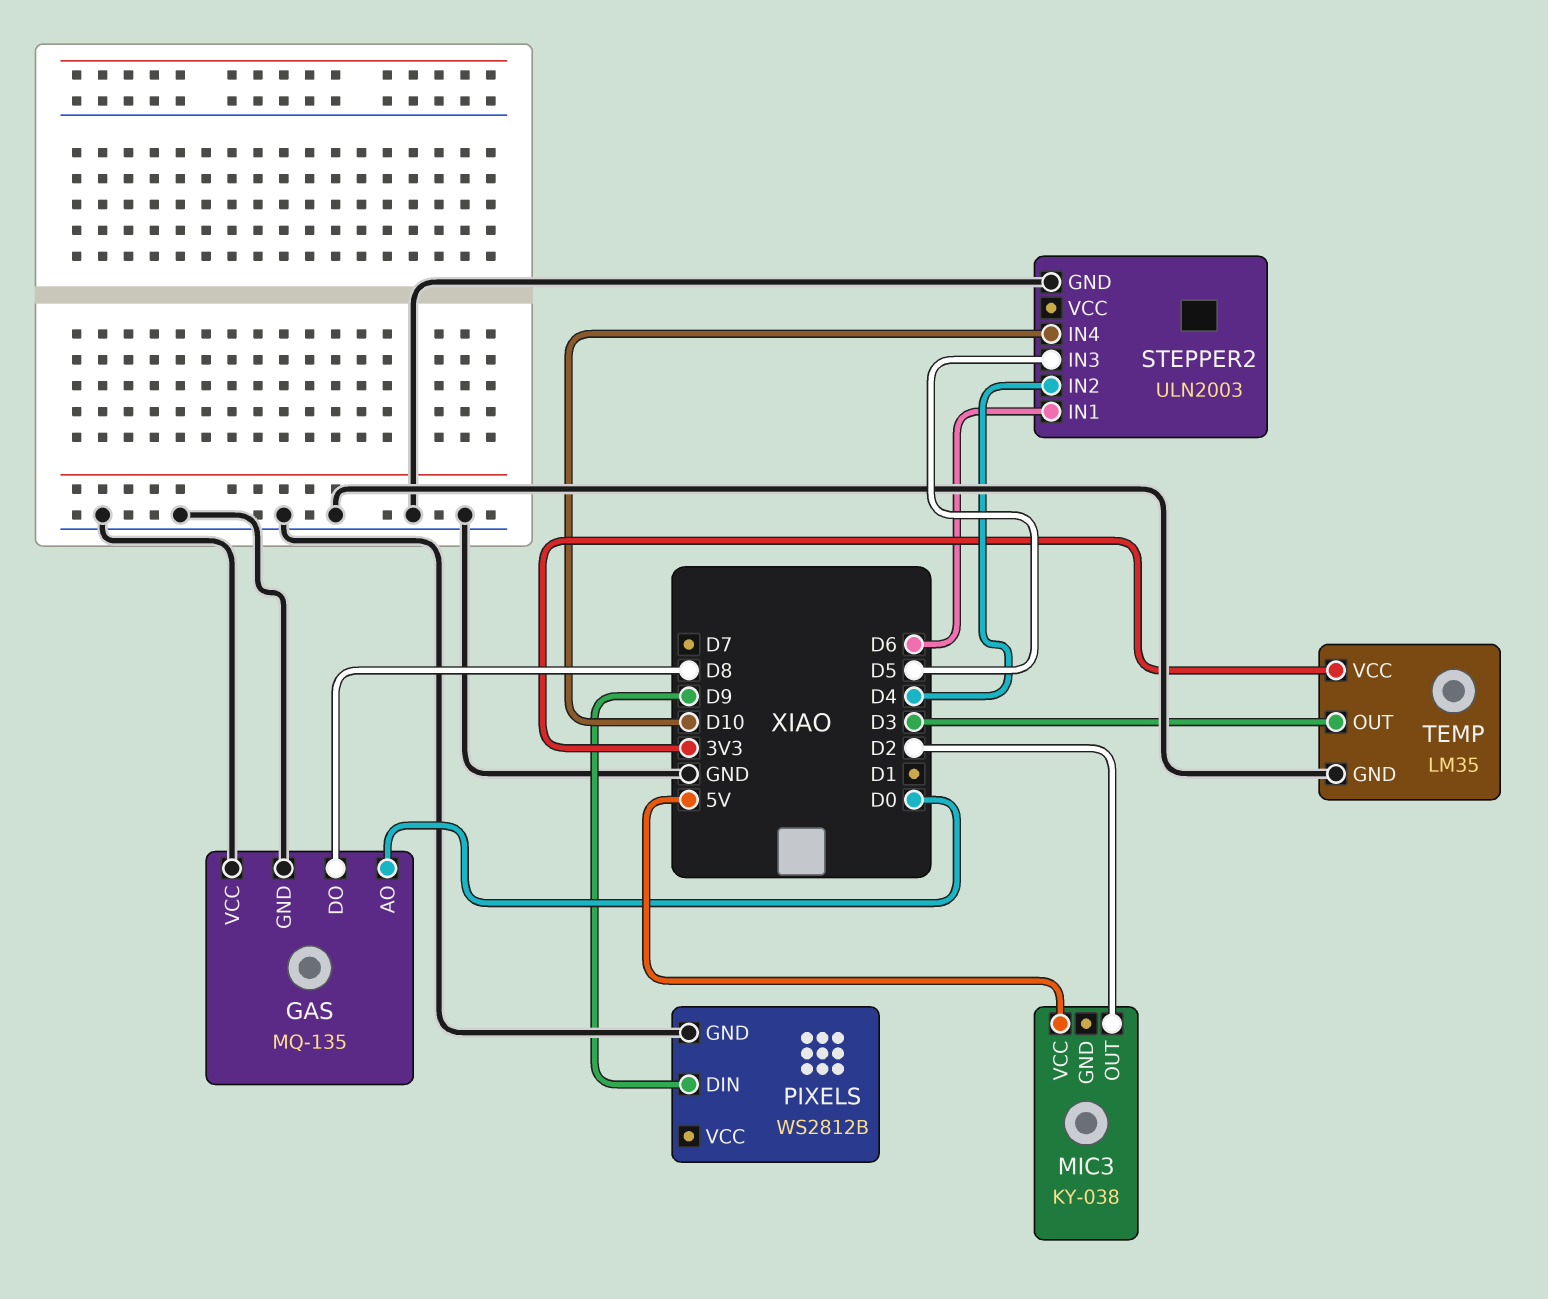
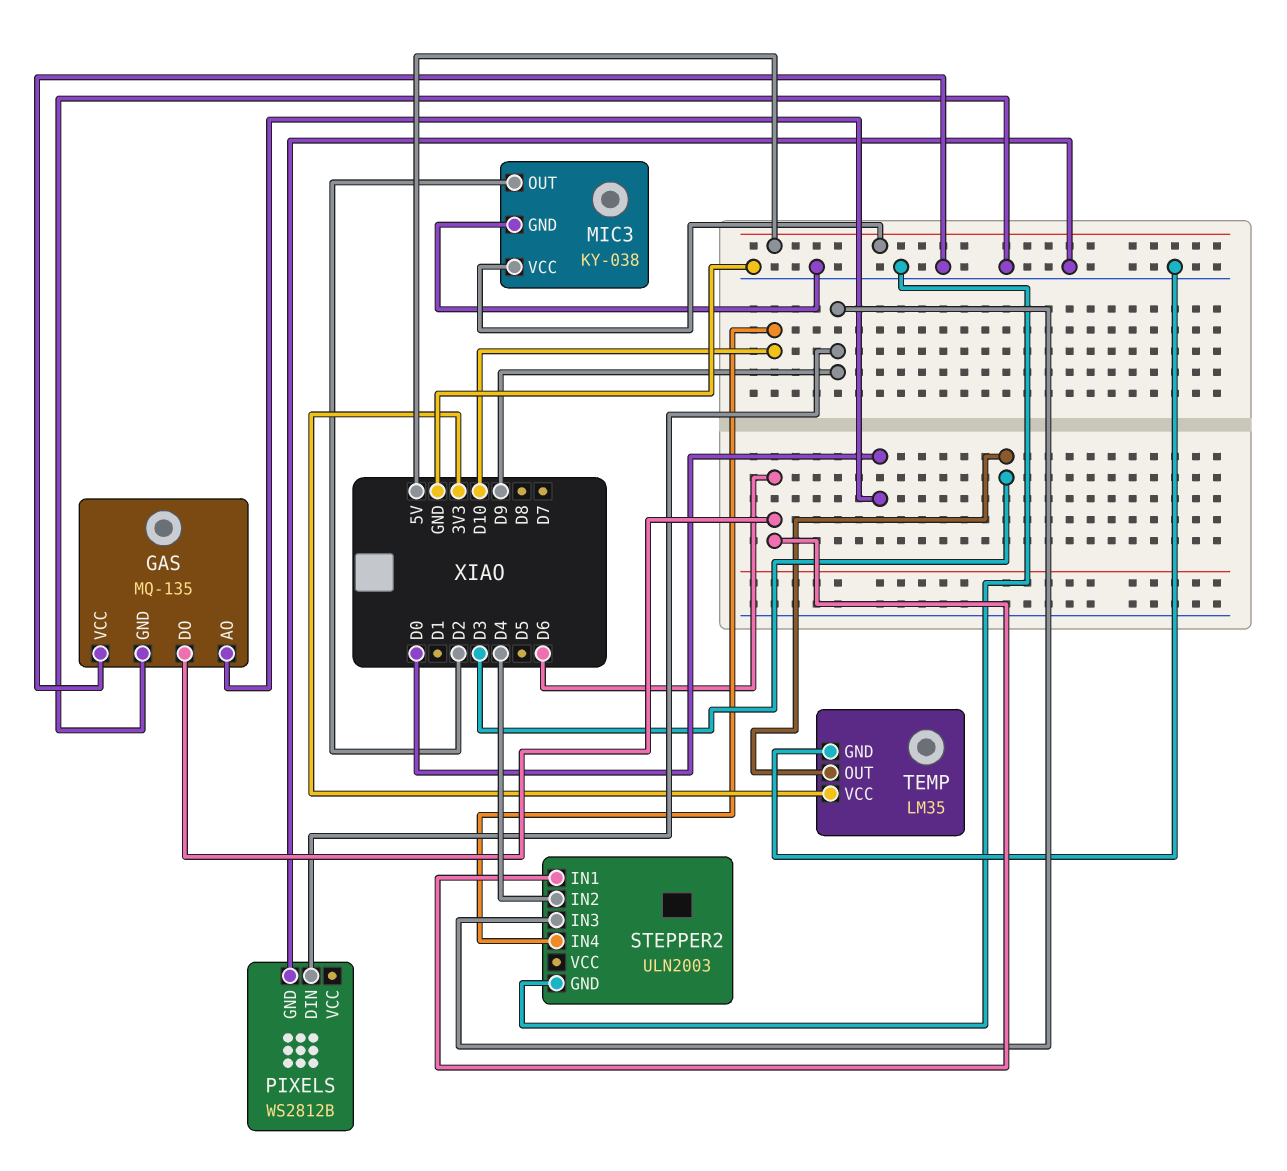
GAS pin DO: D8 -> D6
MIC3 pin GND: none -> GND
STEPPER2 pin IN3: D5 -> D9

